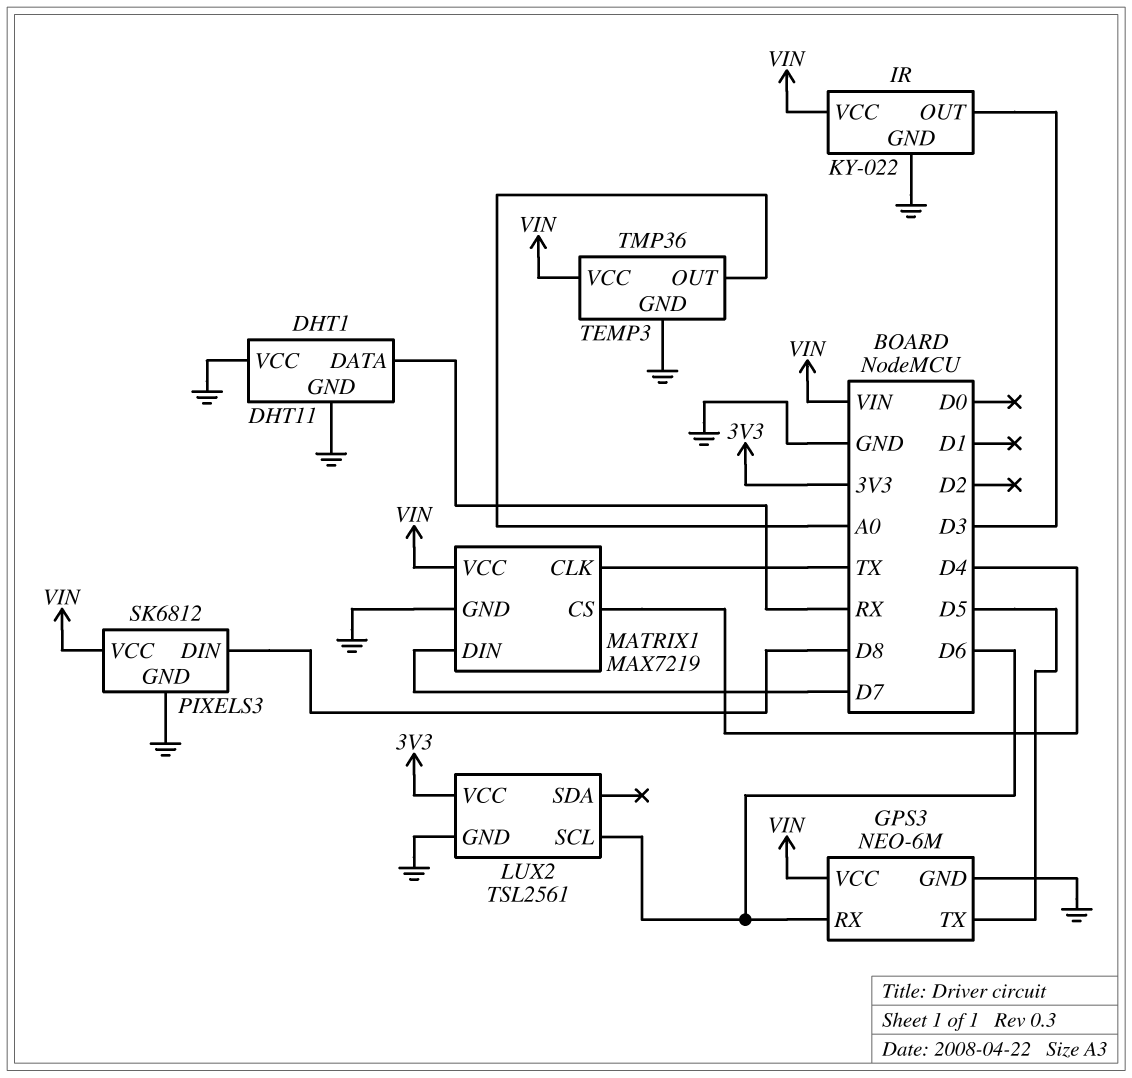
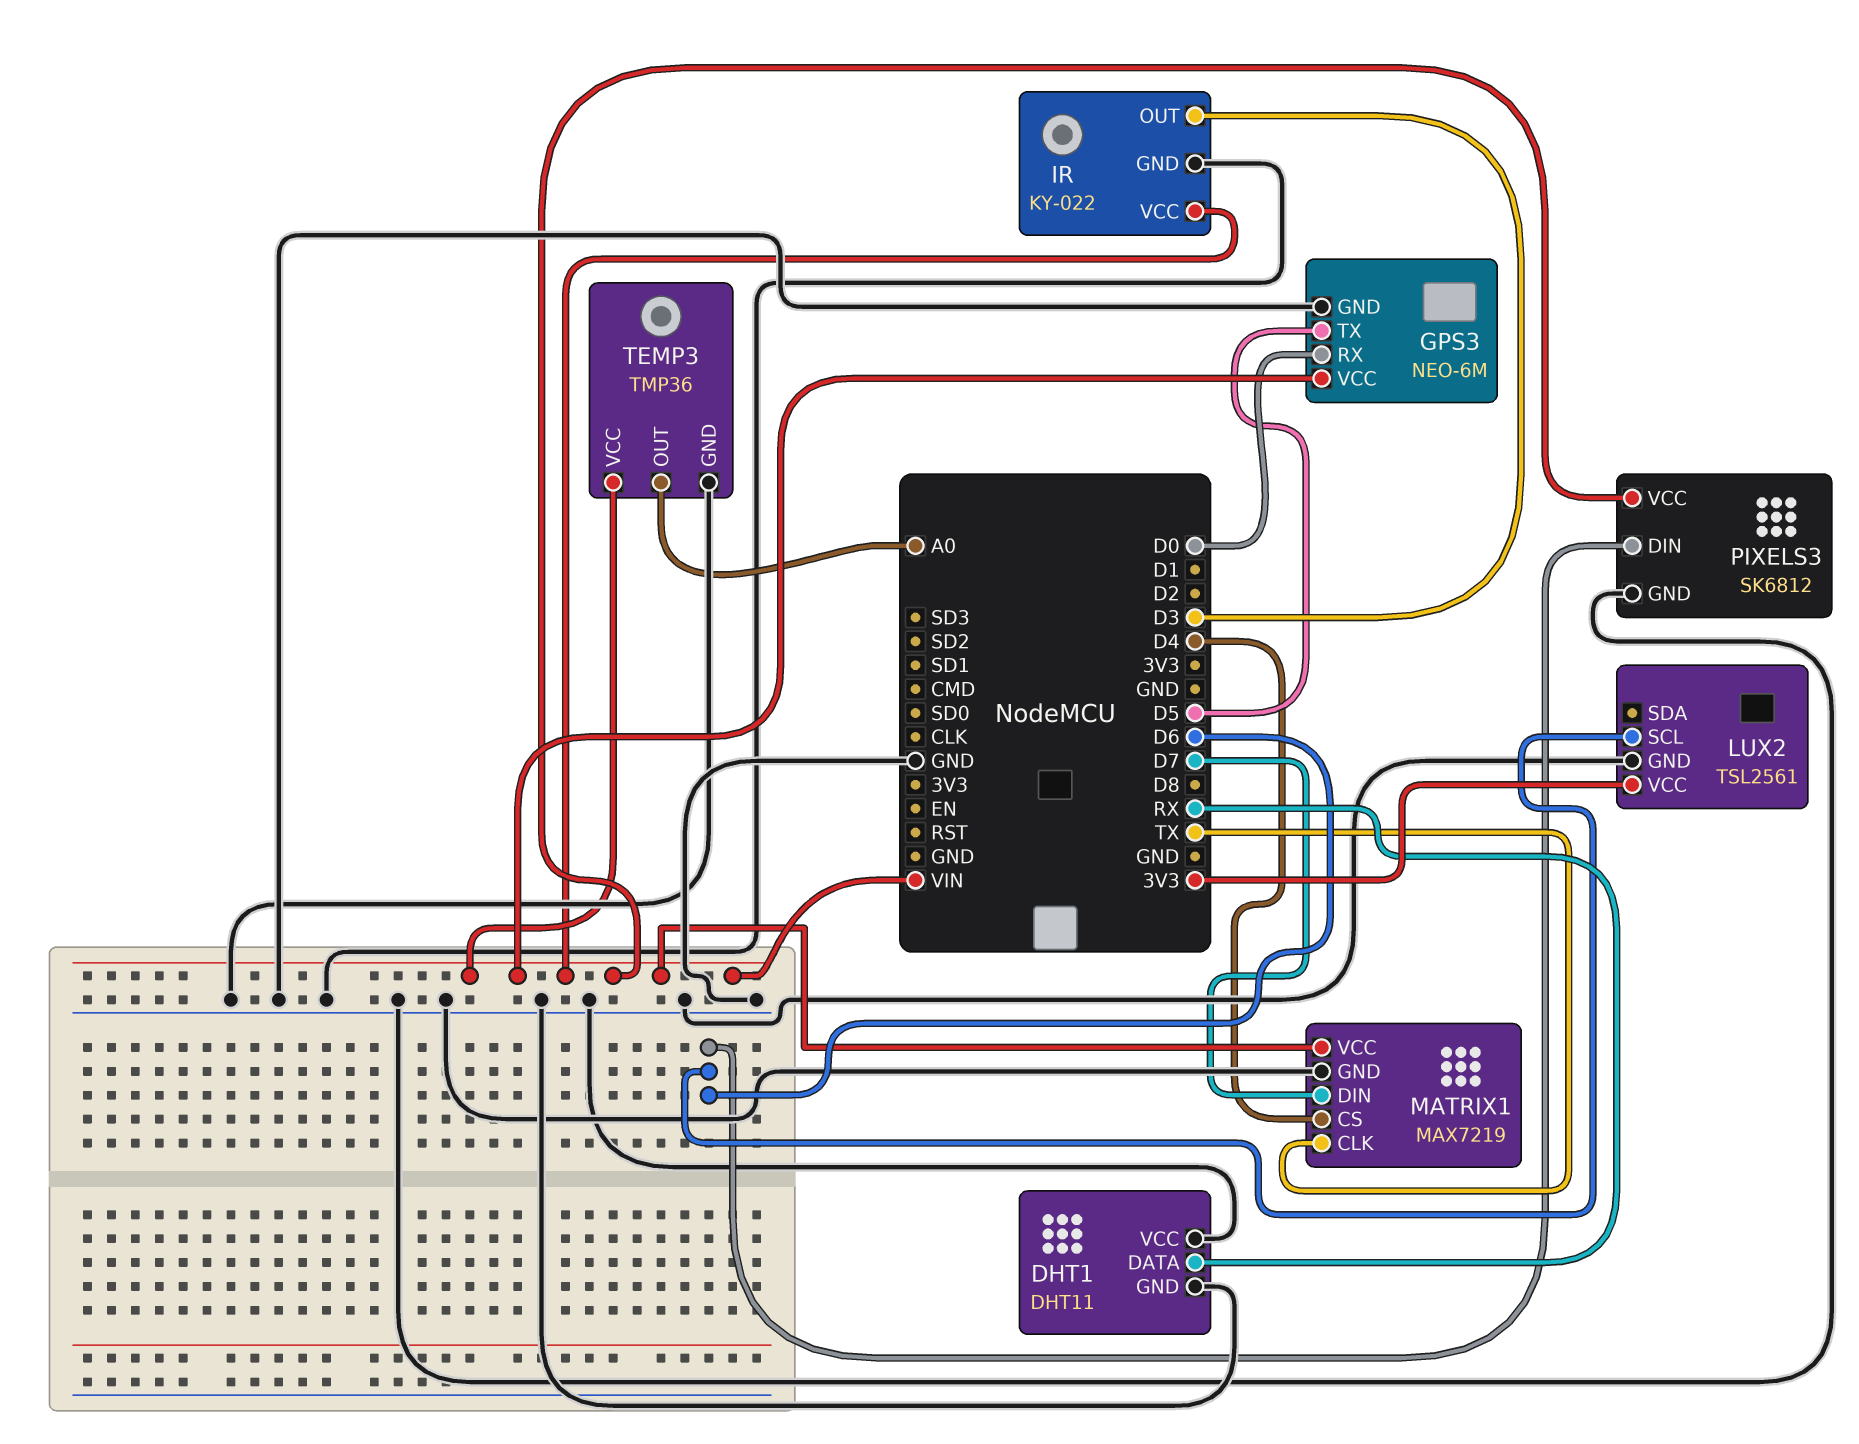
GPS3 pin RX: D6 -> D0
PIXELS3 pin DIN: D8 -> D6

